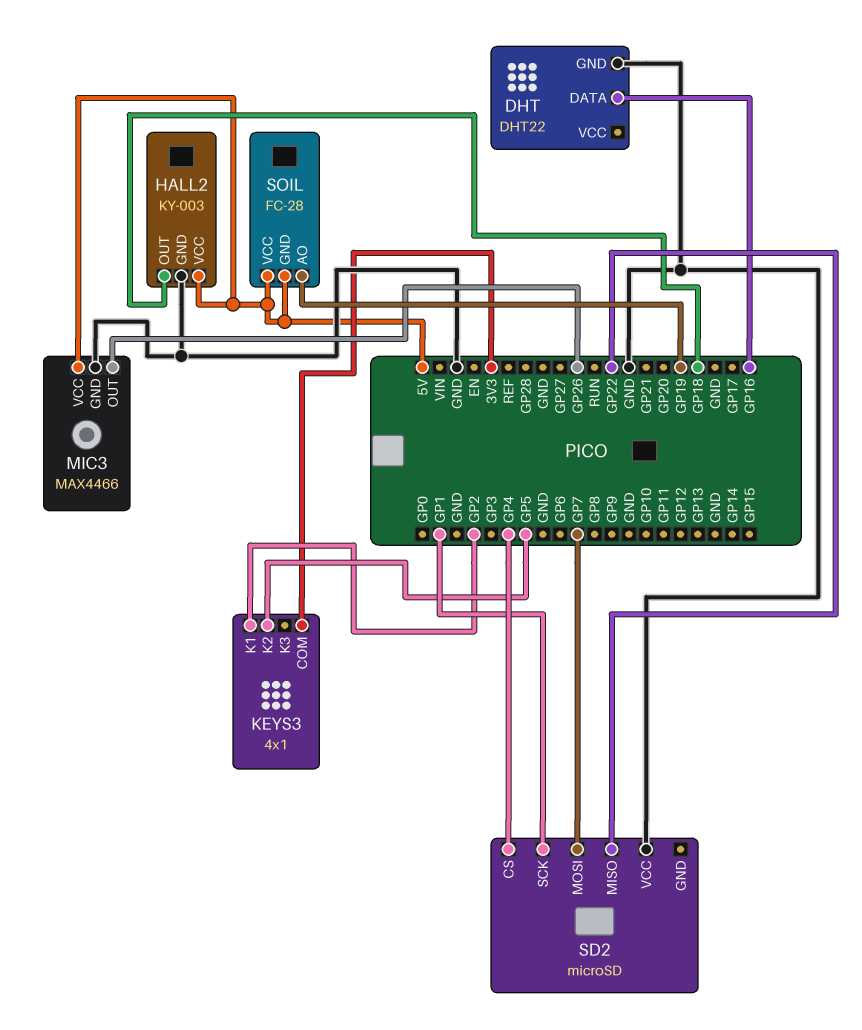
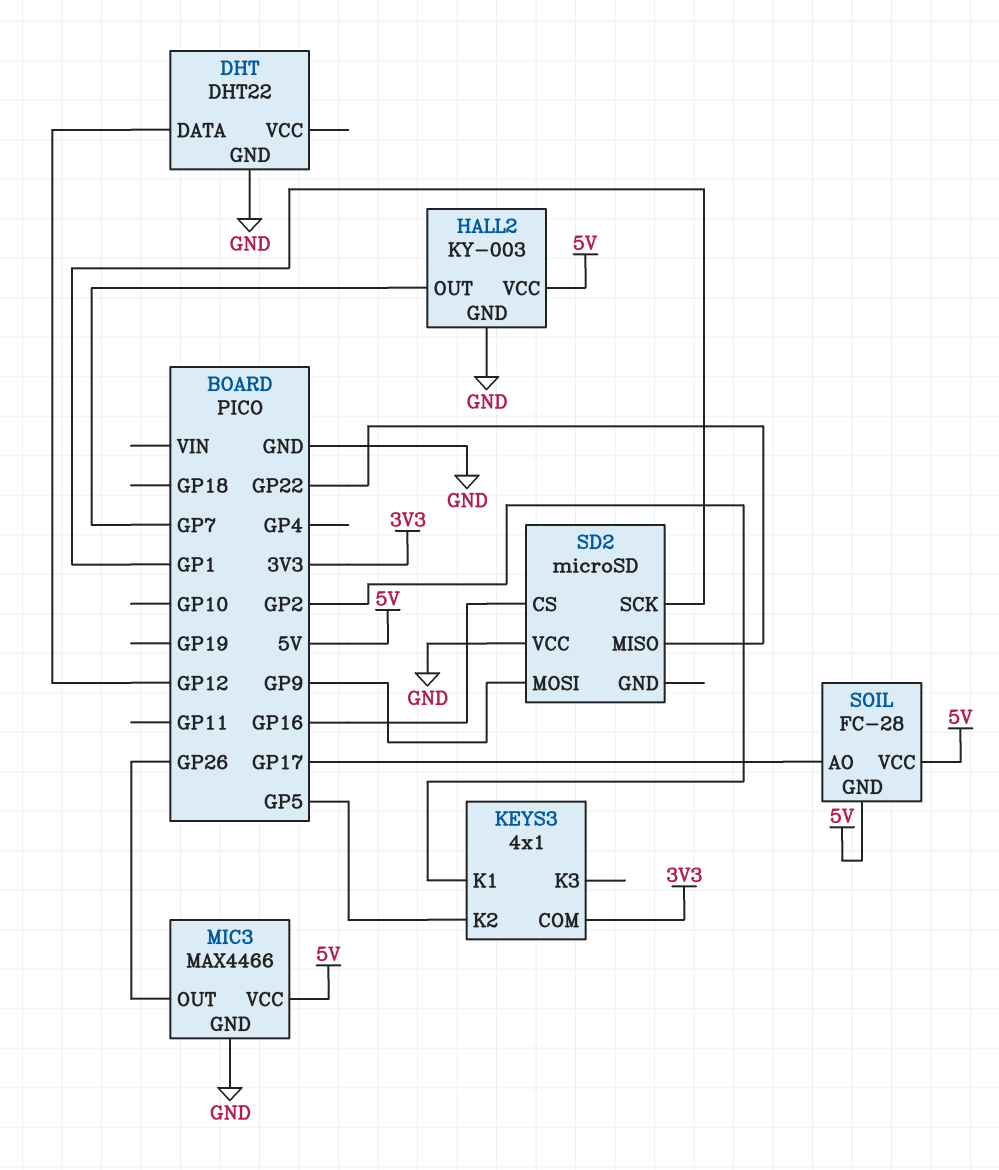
DHT pin DATA: GP16 -> GP12
HALL2 pin OUT: GP18 -> GP7
SD2 pin CS: GP4 -> GP16
SD2 pin MOSI: GP7 -> GP9
SOIL pin AO: GP19 -> GP17

